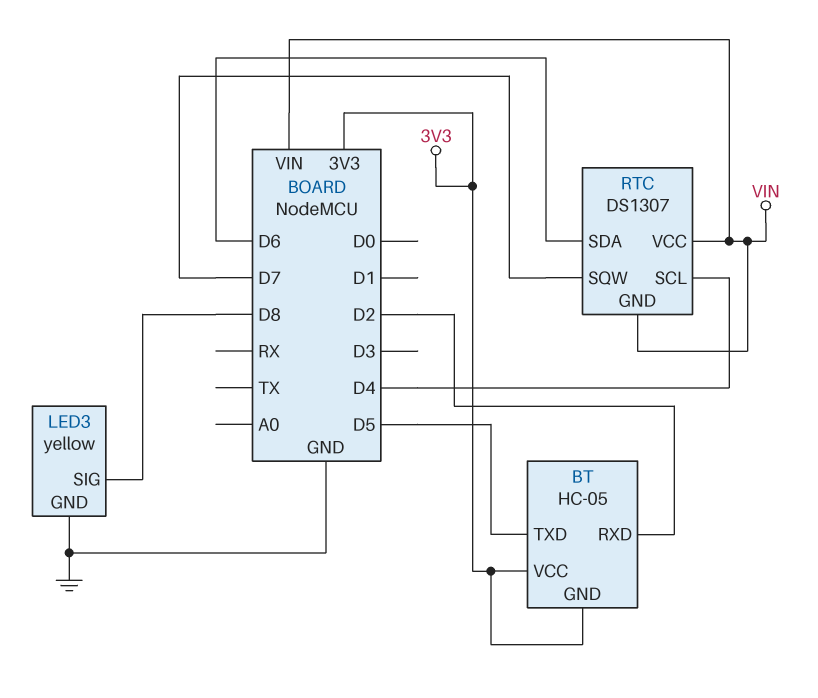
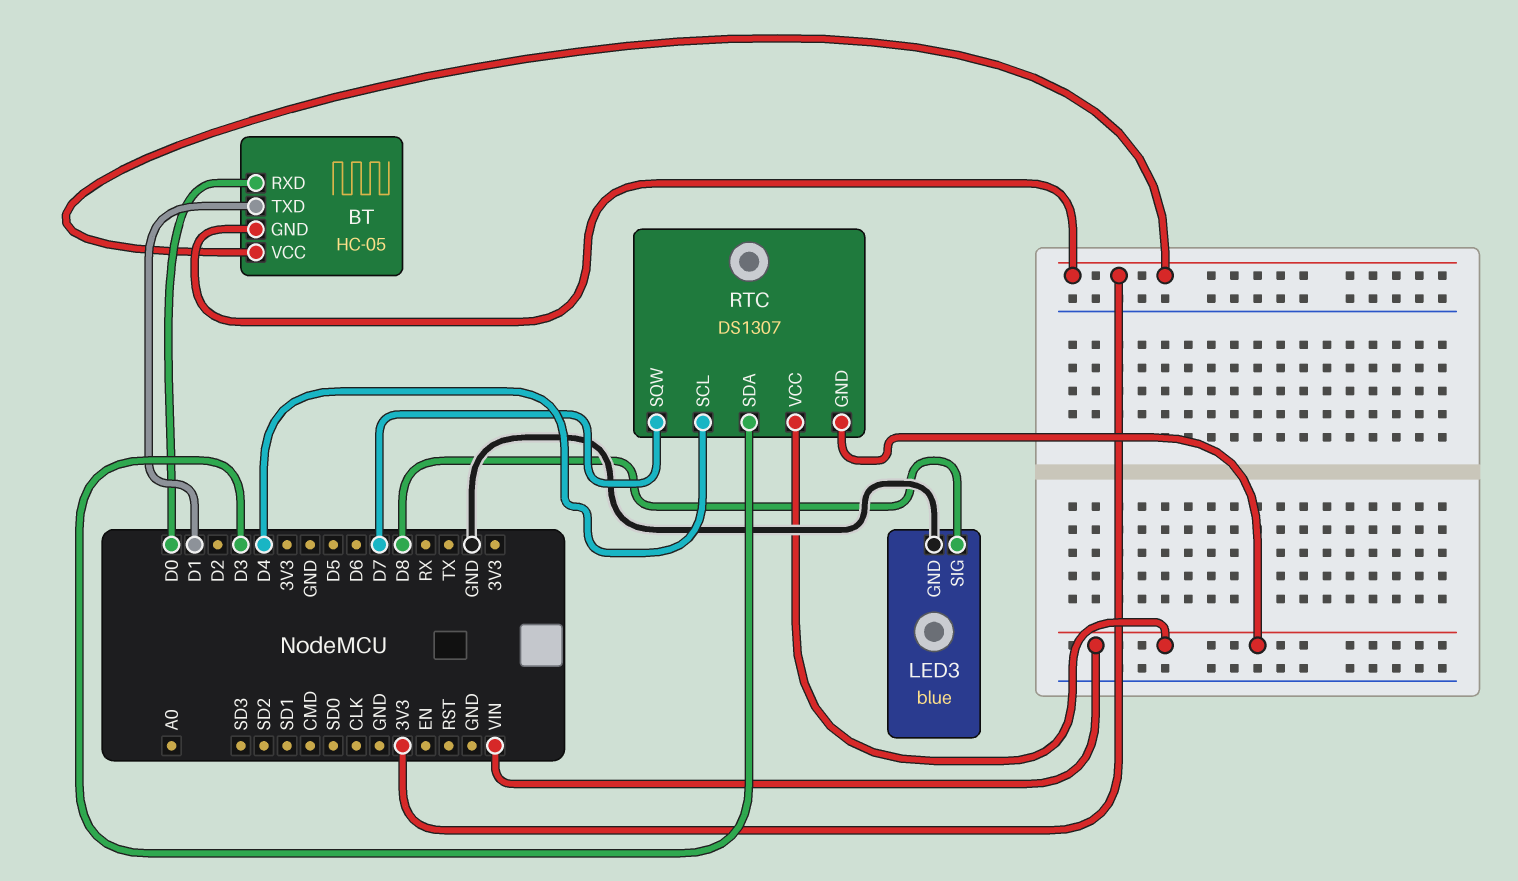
BT pin RXD: D2 -> D0
BT pin TXD: D5 -> D1
LED3: yellow -> blue
RTC pin SDA: D6 -> D3

